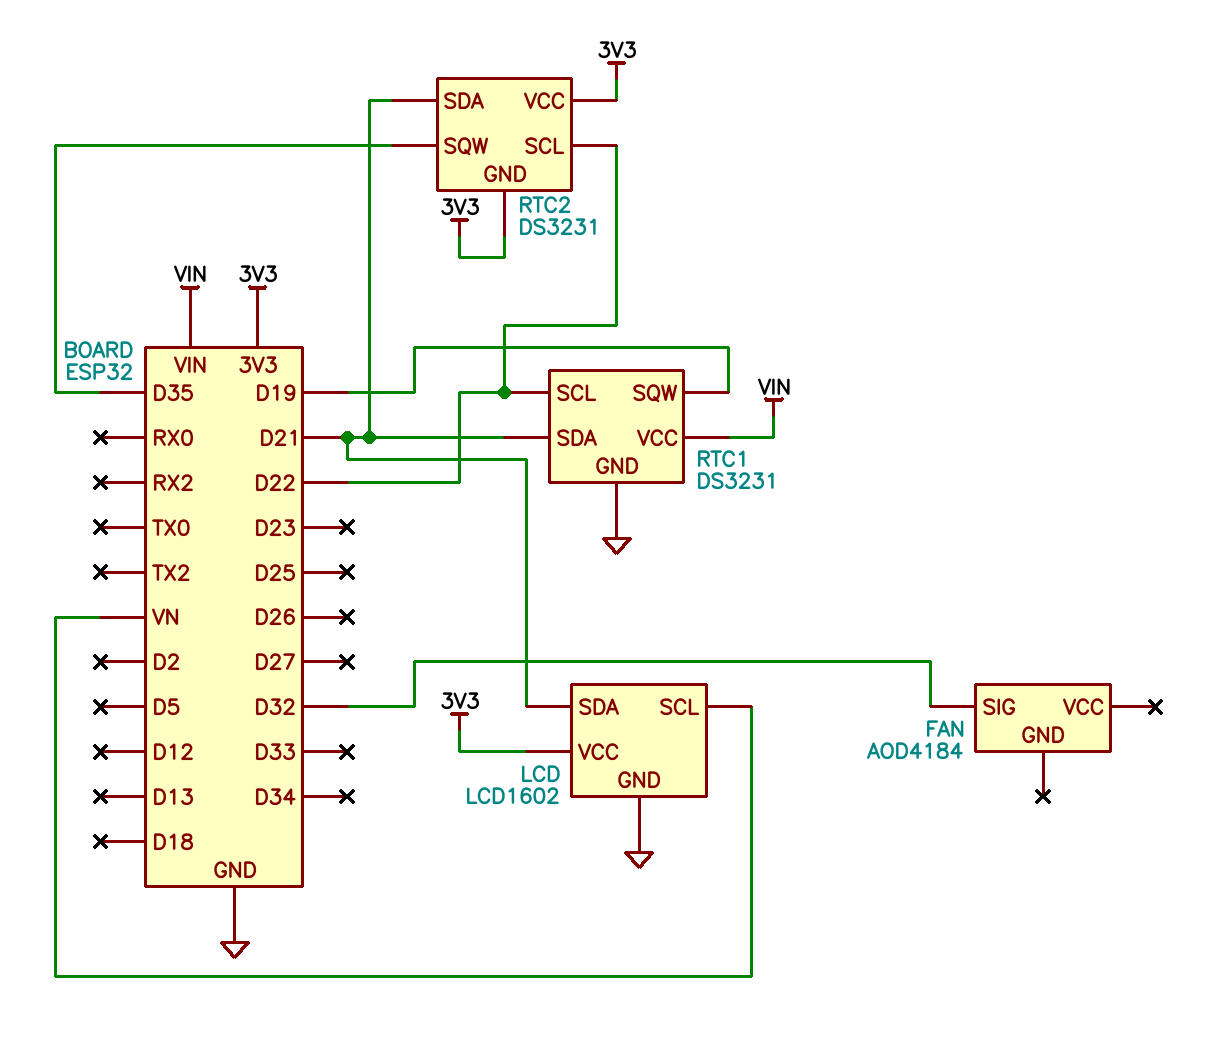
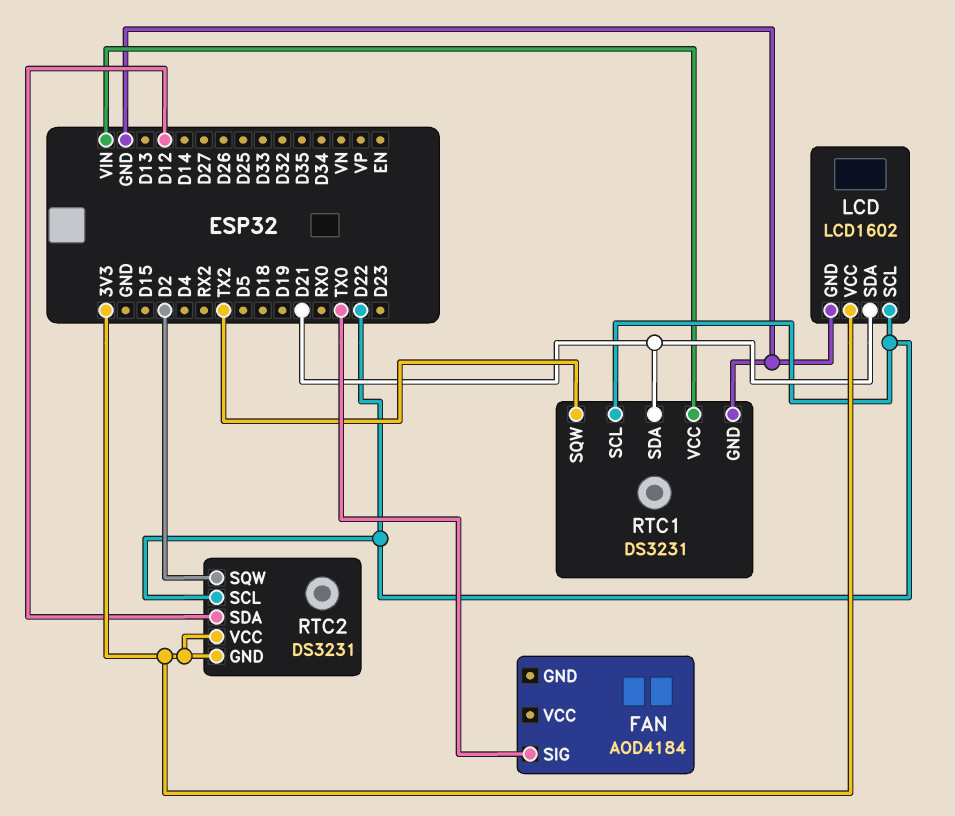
FAN pin SIG: D32 -> TX0
LCD pin SCL: VN -> D22
RTC1 pin SQW: D19 -> TX2
RTC2 pin SDA: D21 -> D12
RTC2 pin SQW: D35 -> D2

